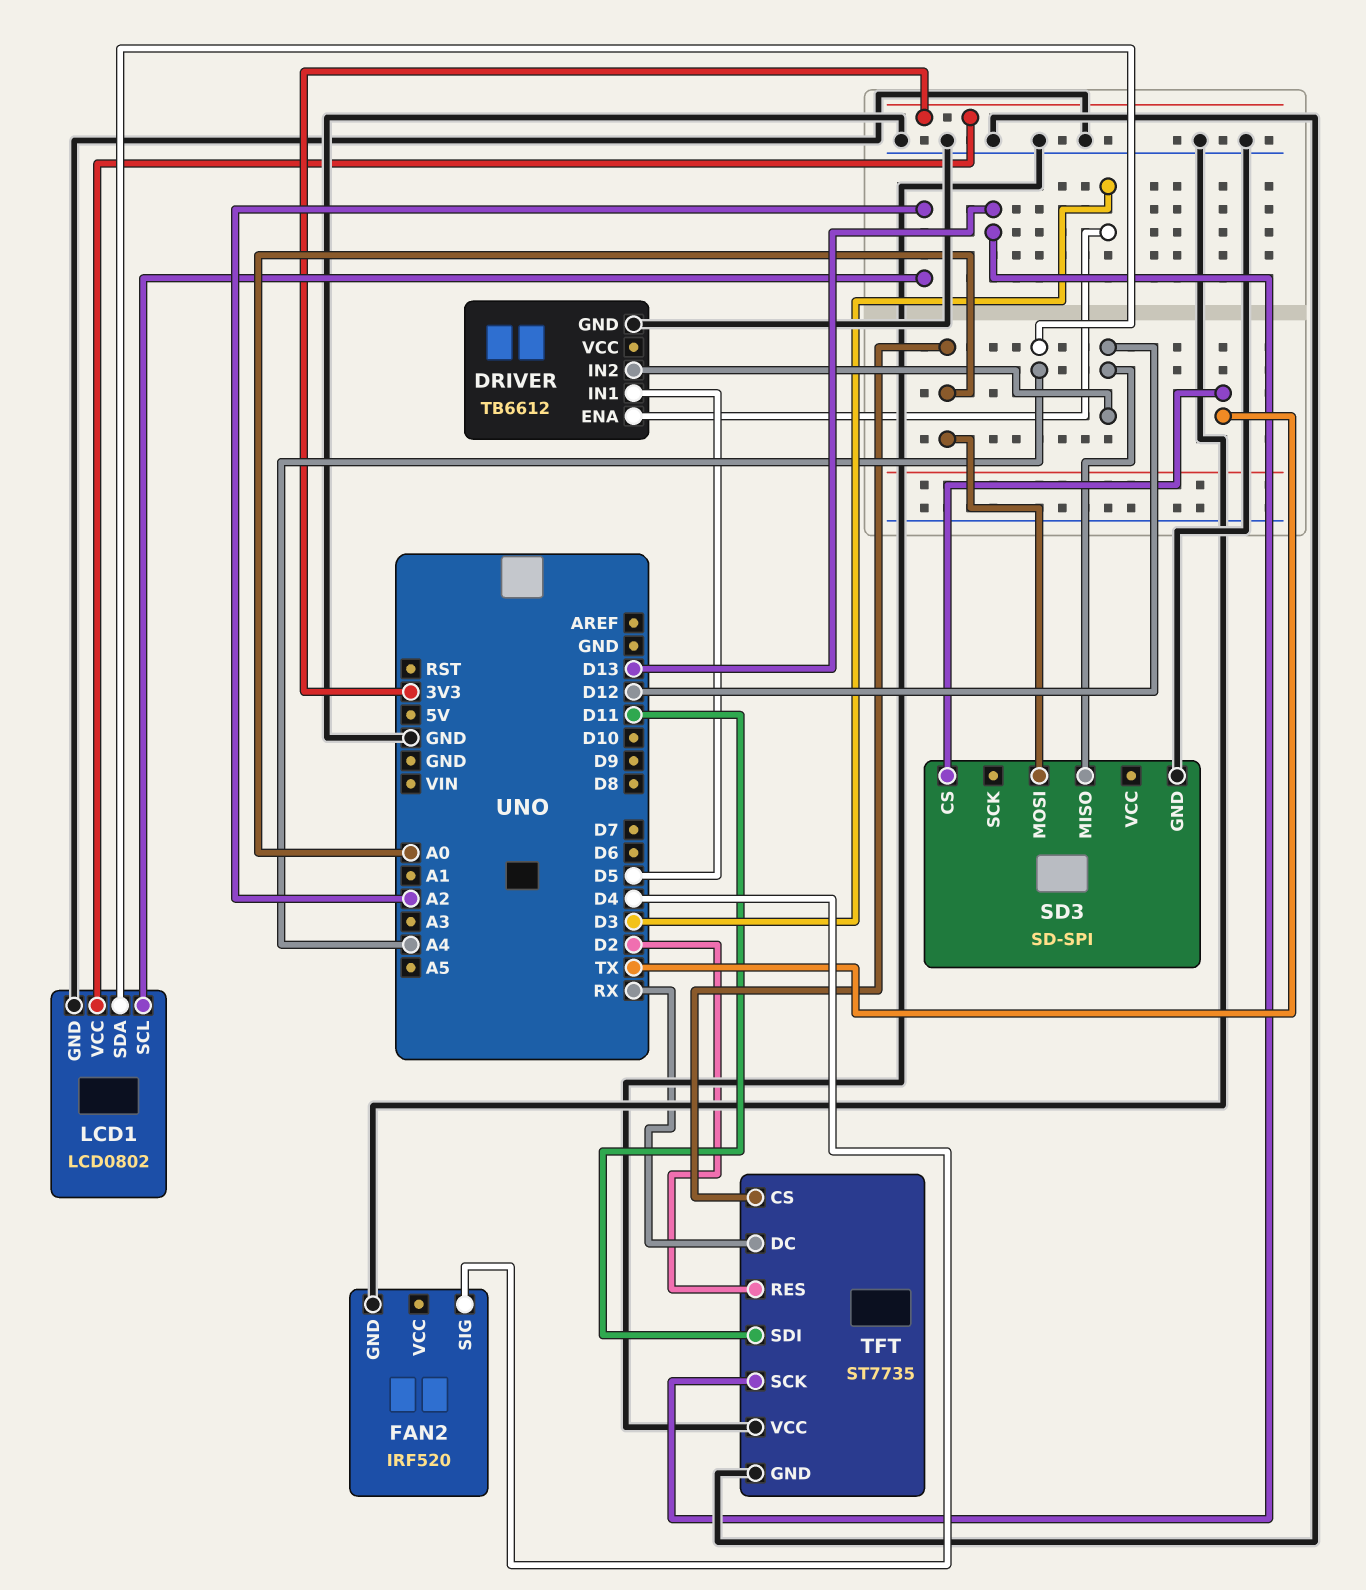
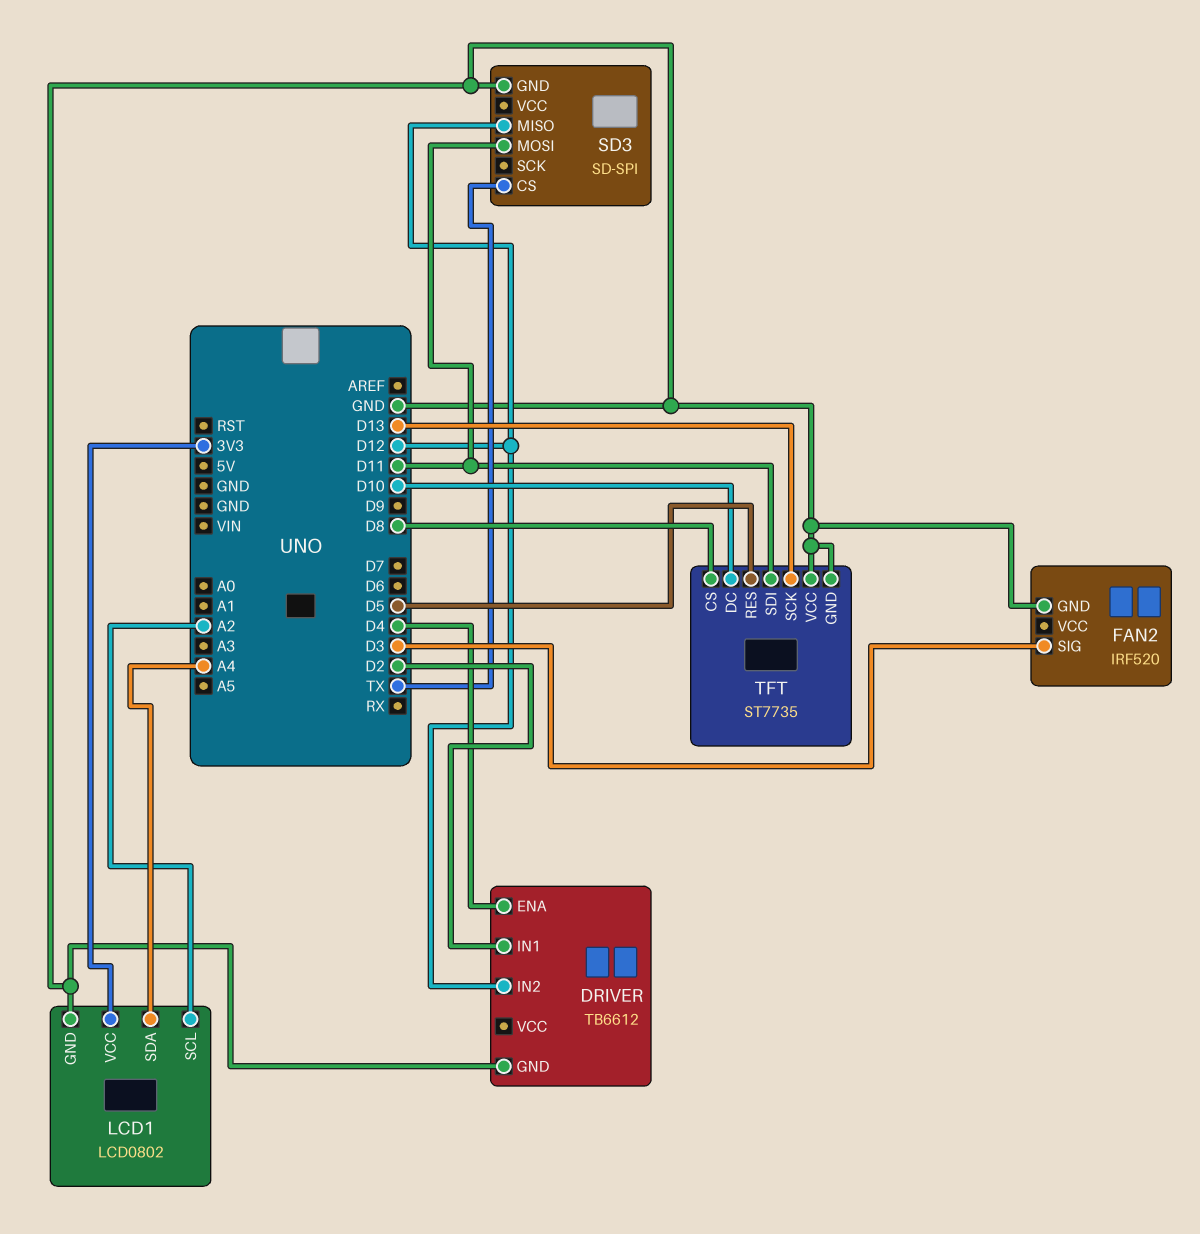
DRIVER pin ENA: D3 -> D4
DRIVER pin IN1: D5 -> D2
FAN2 pin SIG: D4 -> D3
SD3 pin MOSI: A0 -> D11
TFT pin CS: A0 -> D8
TFT pin DC: RX -> D10
TFT pin RES: D2 -> D5

